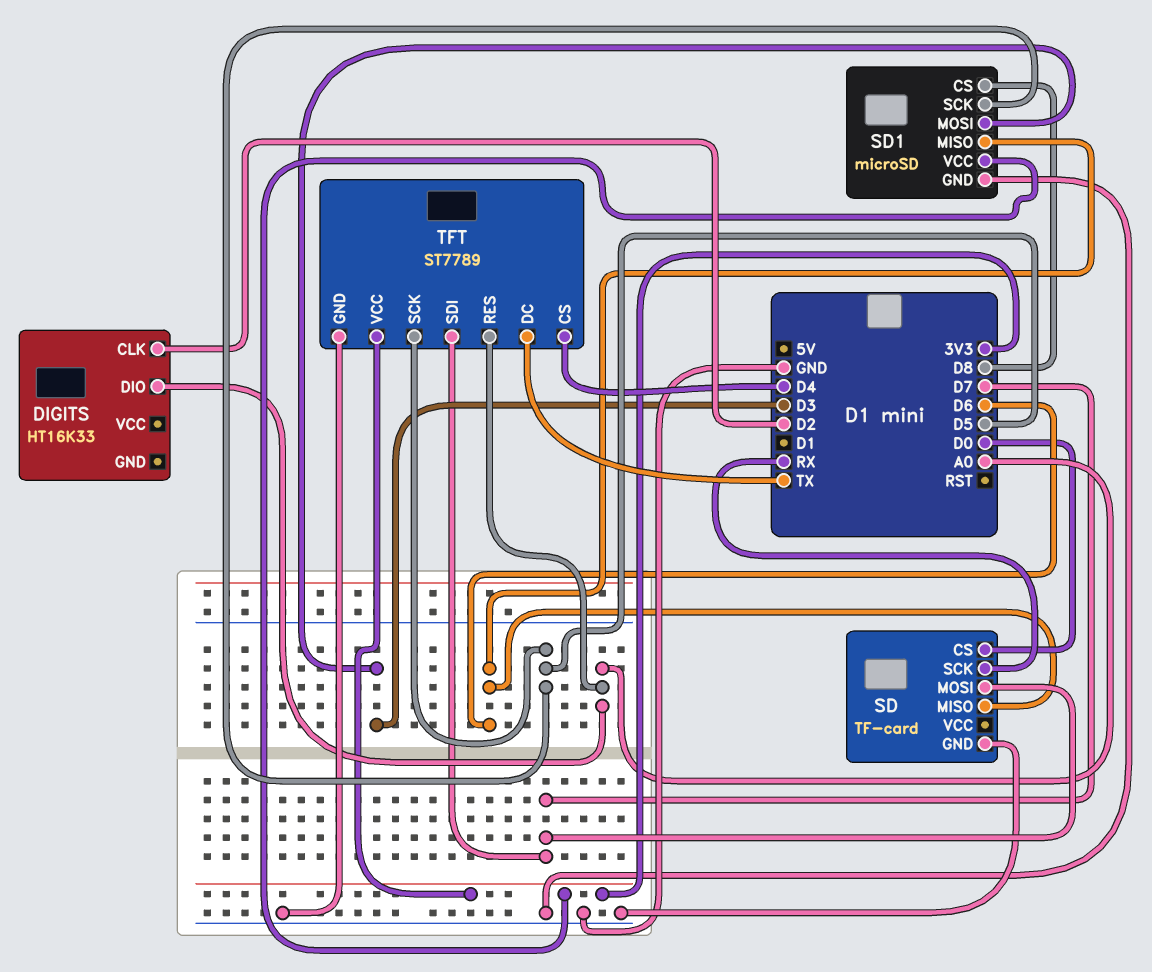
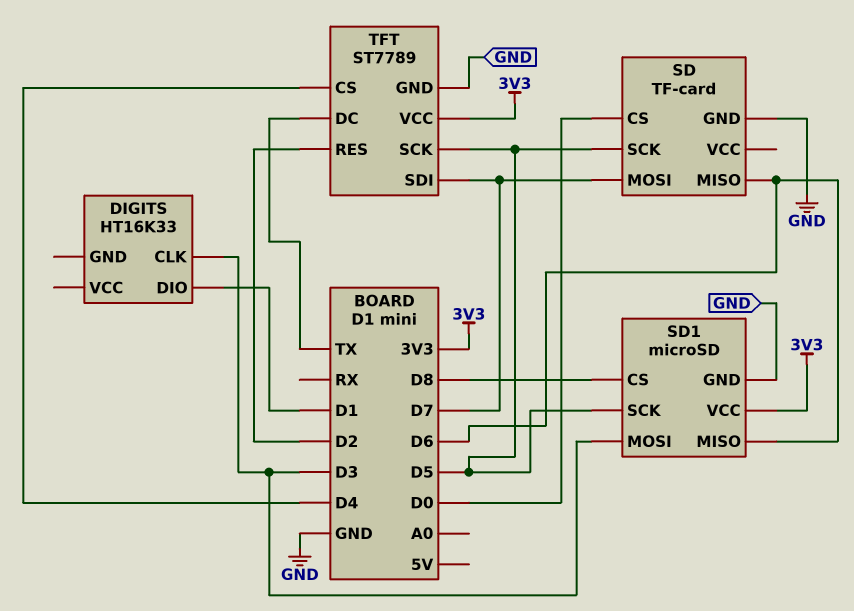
DIGITS pin CLK: D2 -> D3
DIGITS pin DIO: A0 -> D1
SD pin SCK: RX -> D5
TFT pin RES: A0 -> D2

